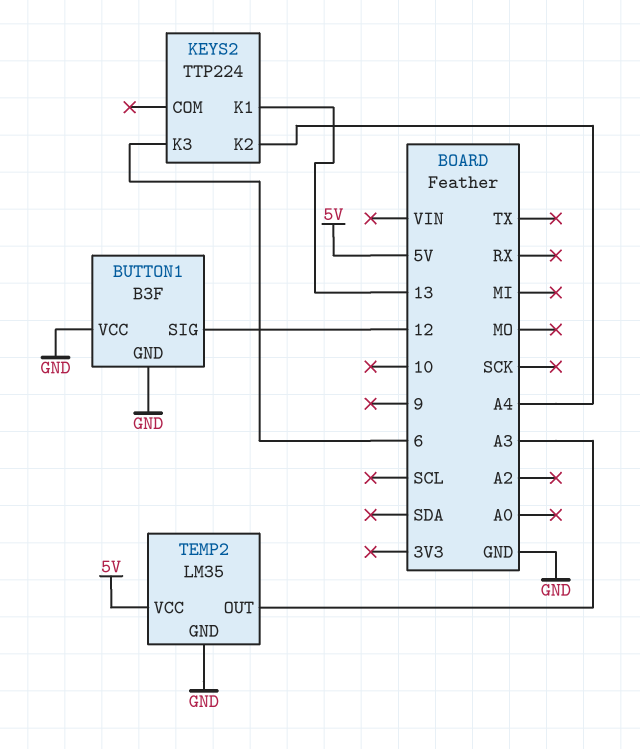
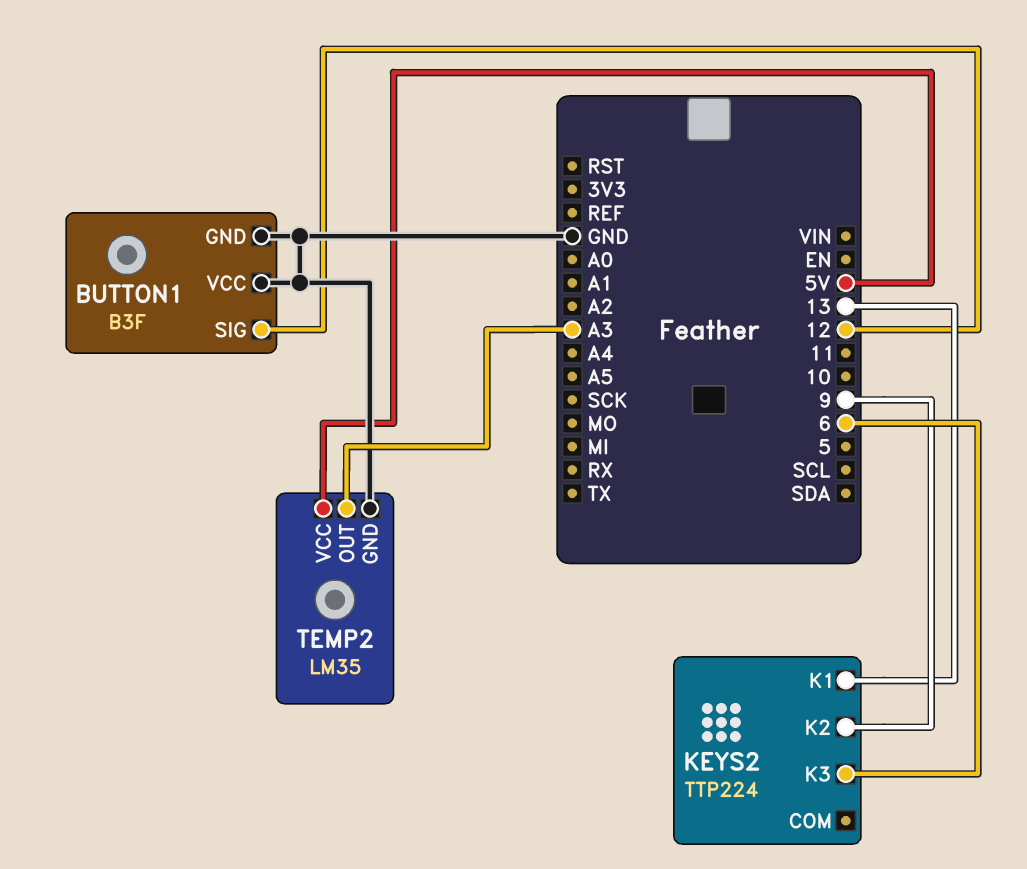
KEYS2 pin K2: A4 -> 9

